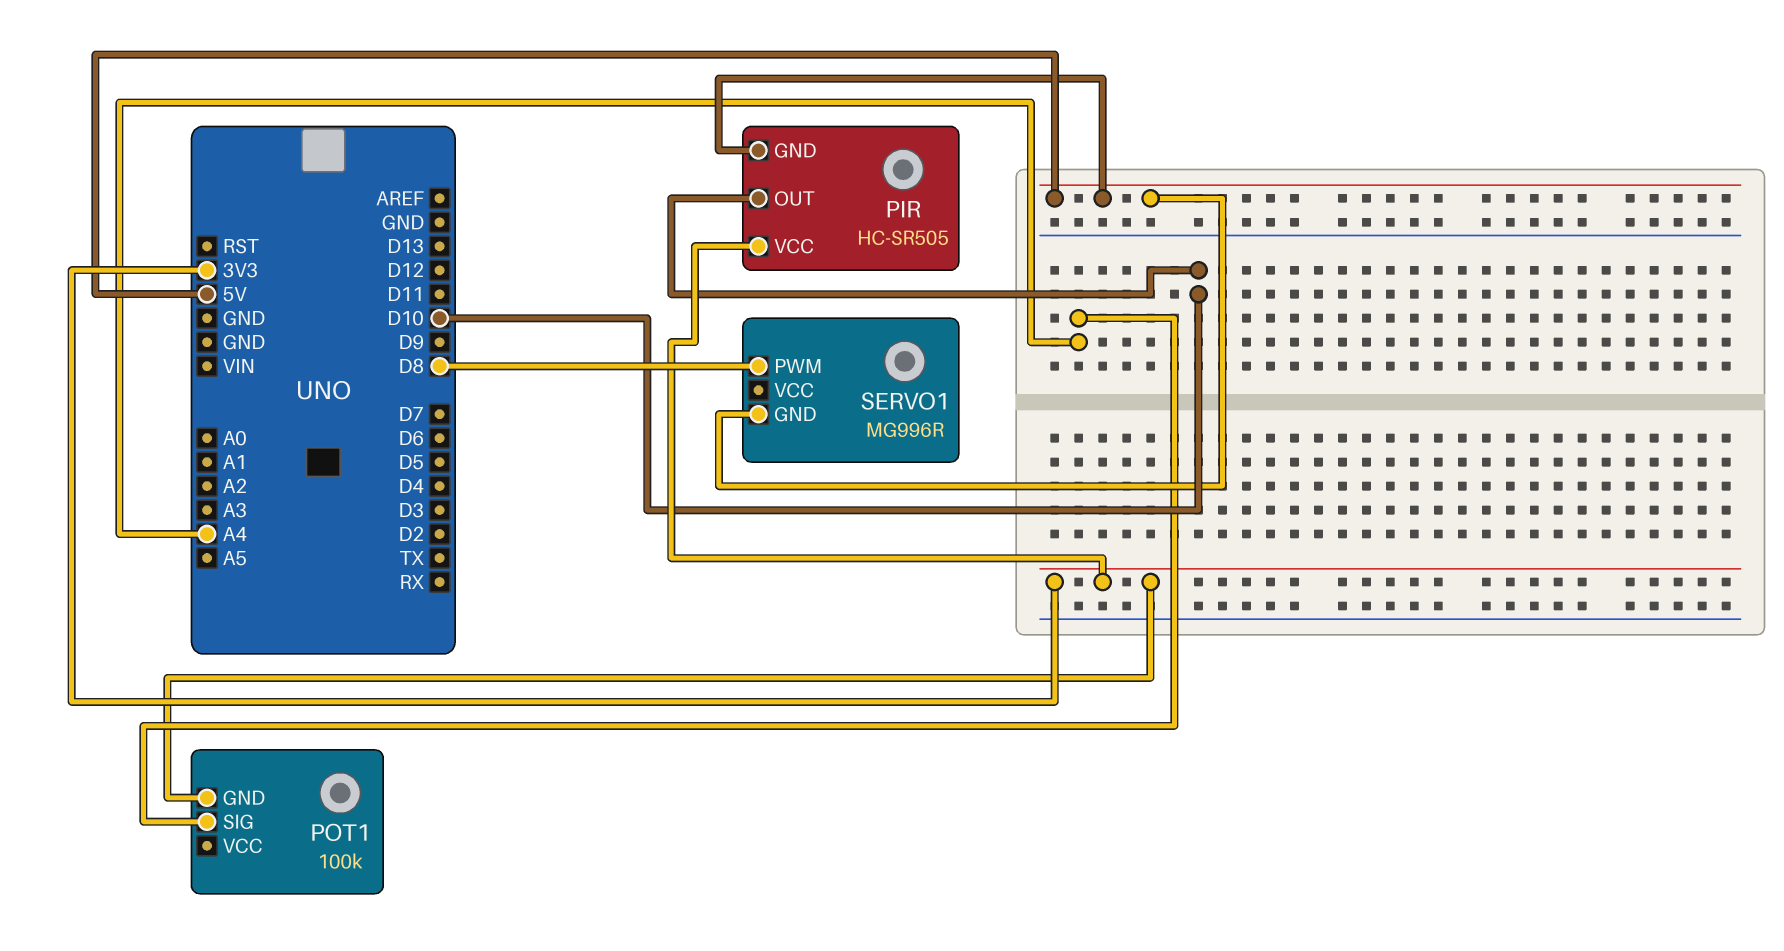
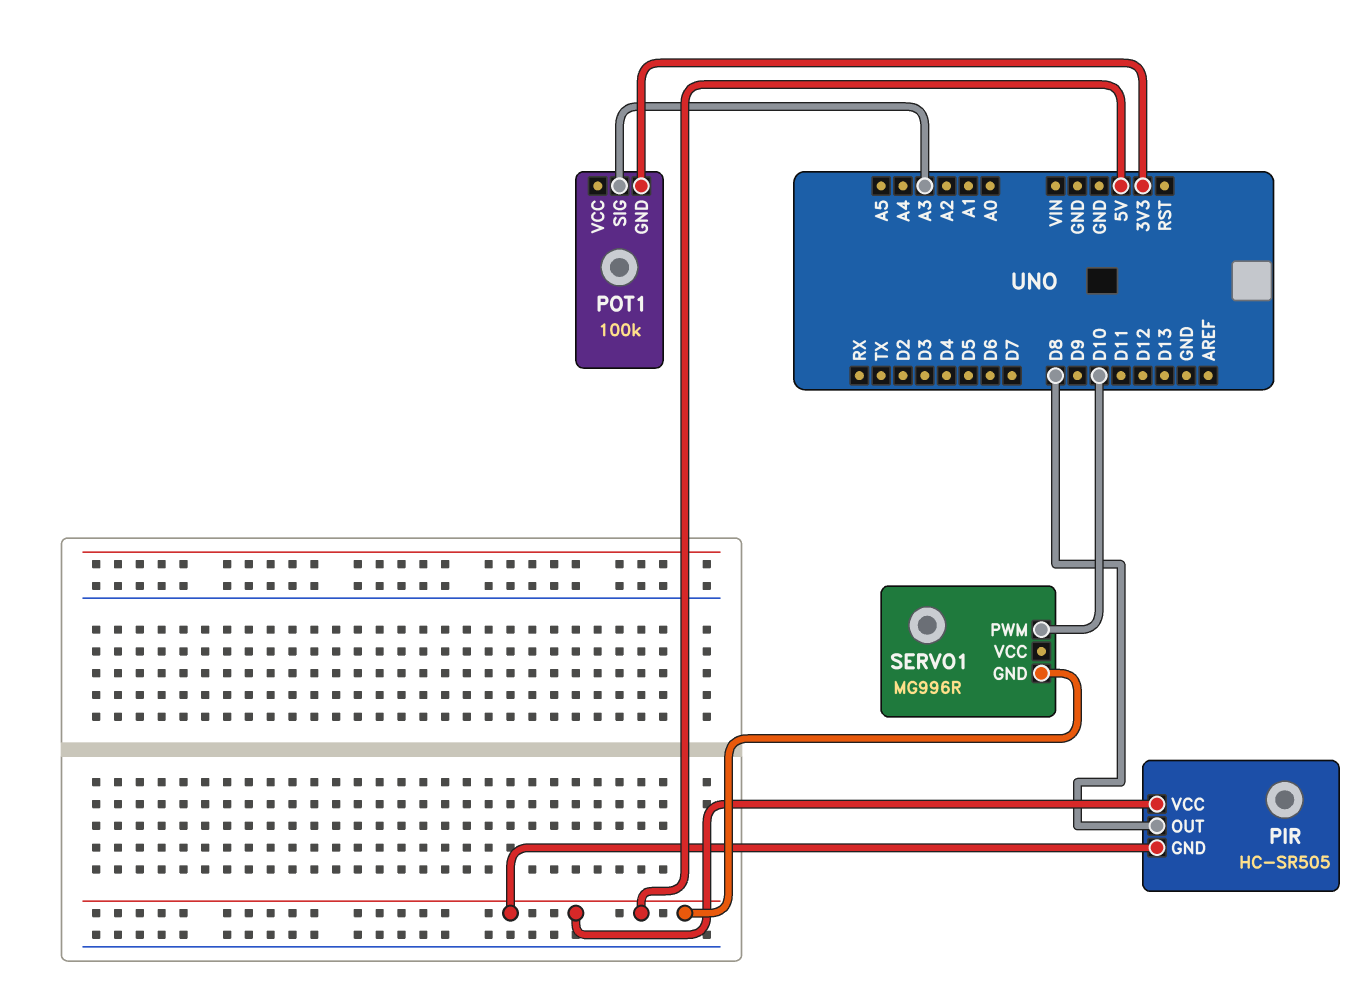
PIR pin OUT: D10 -> D8
PIR pin VCC: 3V3 -> 5V
POT1 pin SIG: A4 -> A3
SERVO1 pin PWM: D8 -> D10

